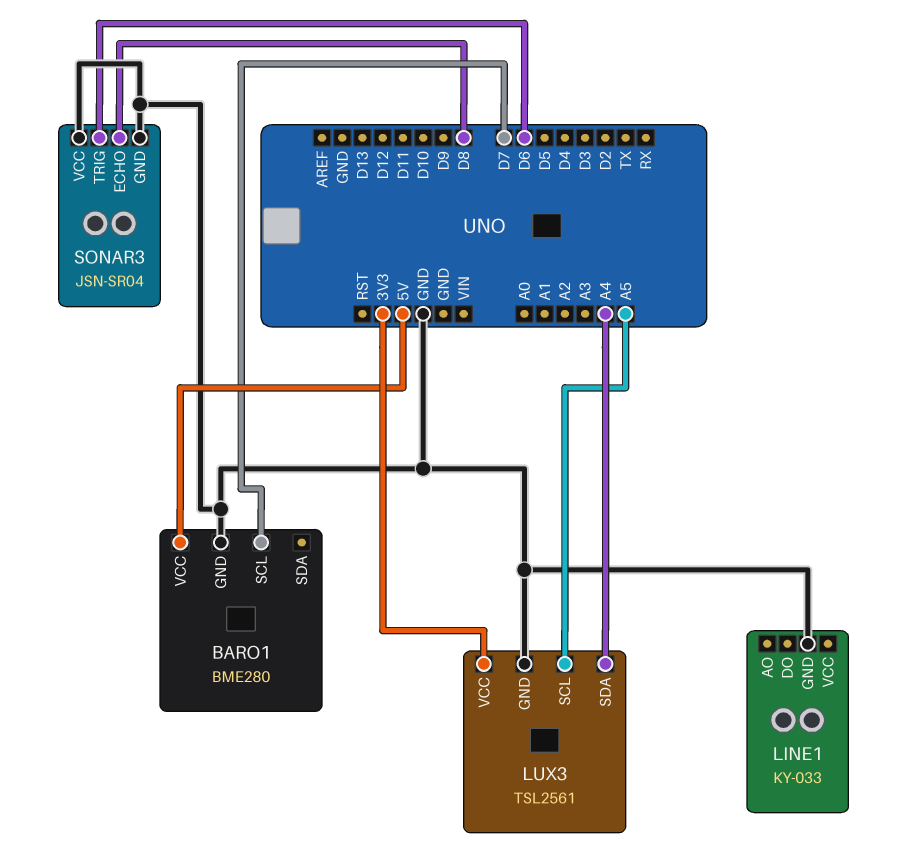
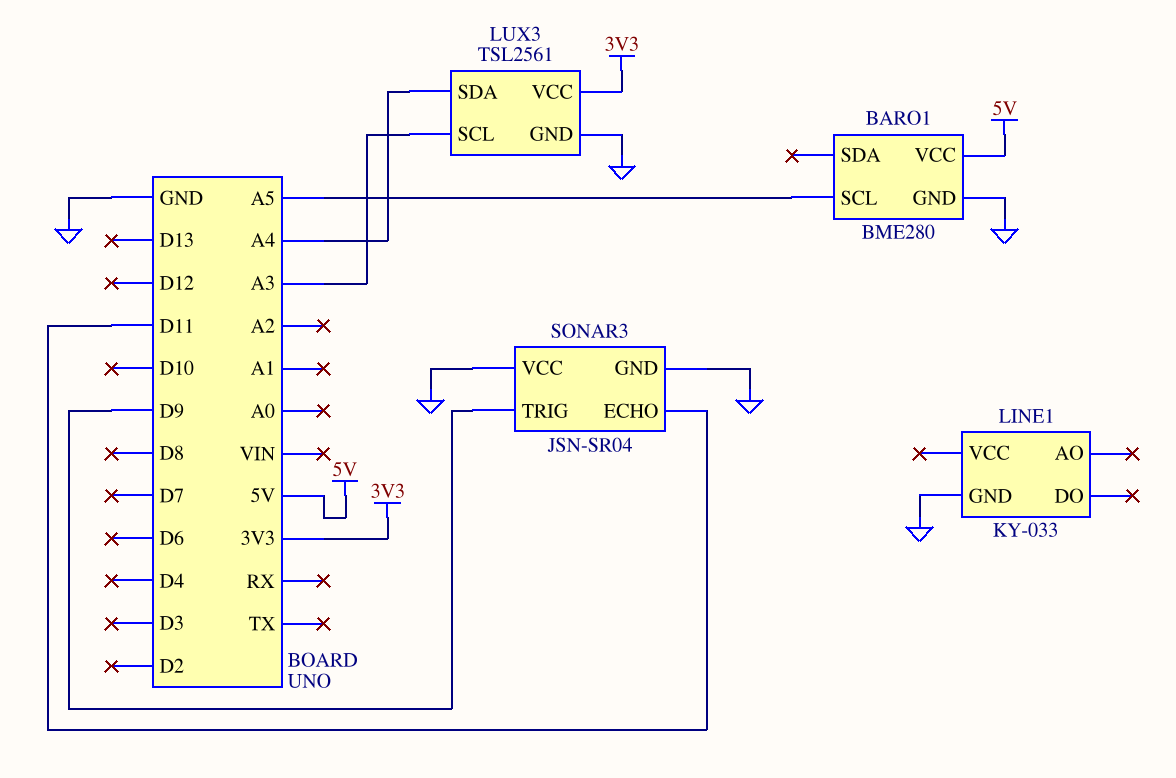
BARO1 pin SCL: D7 -> A5
LUX3 pin SCL: A5 -> A3
SONAR3 pin ECHO: D8 -> D11
SONAR3 pin TRIG: D6 -> D9

